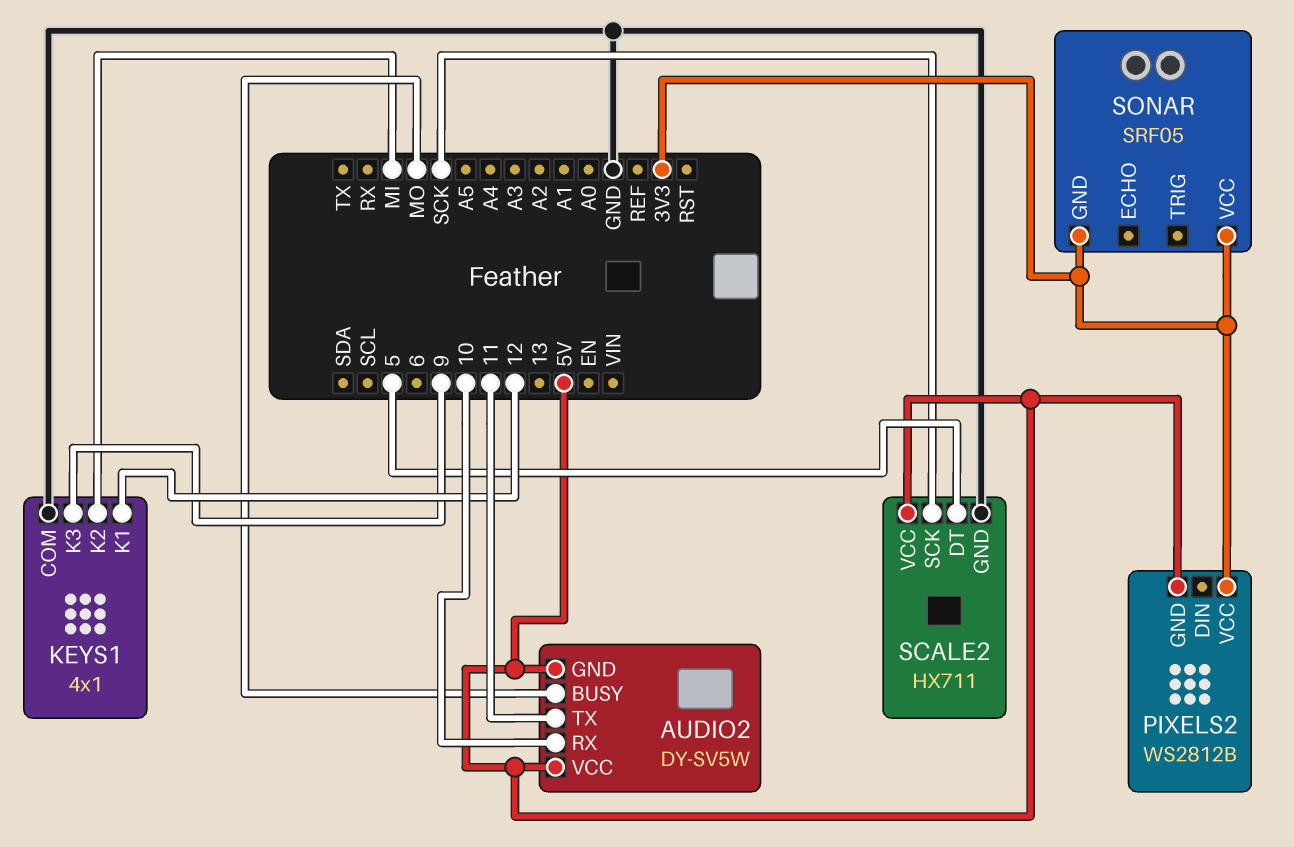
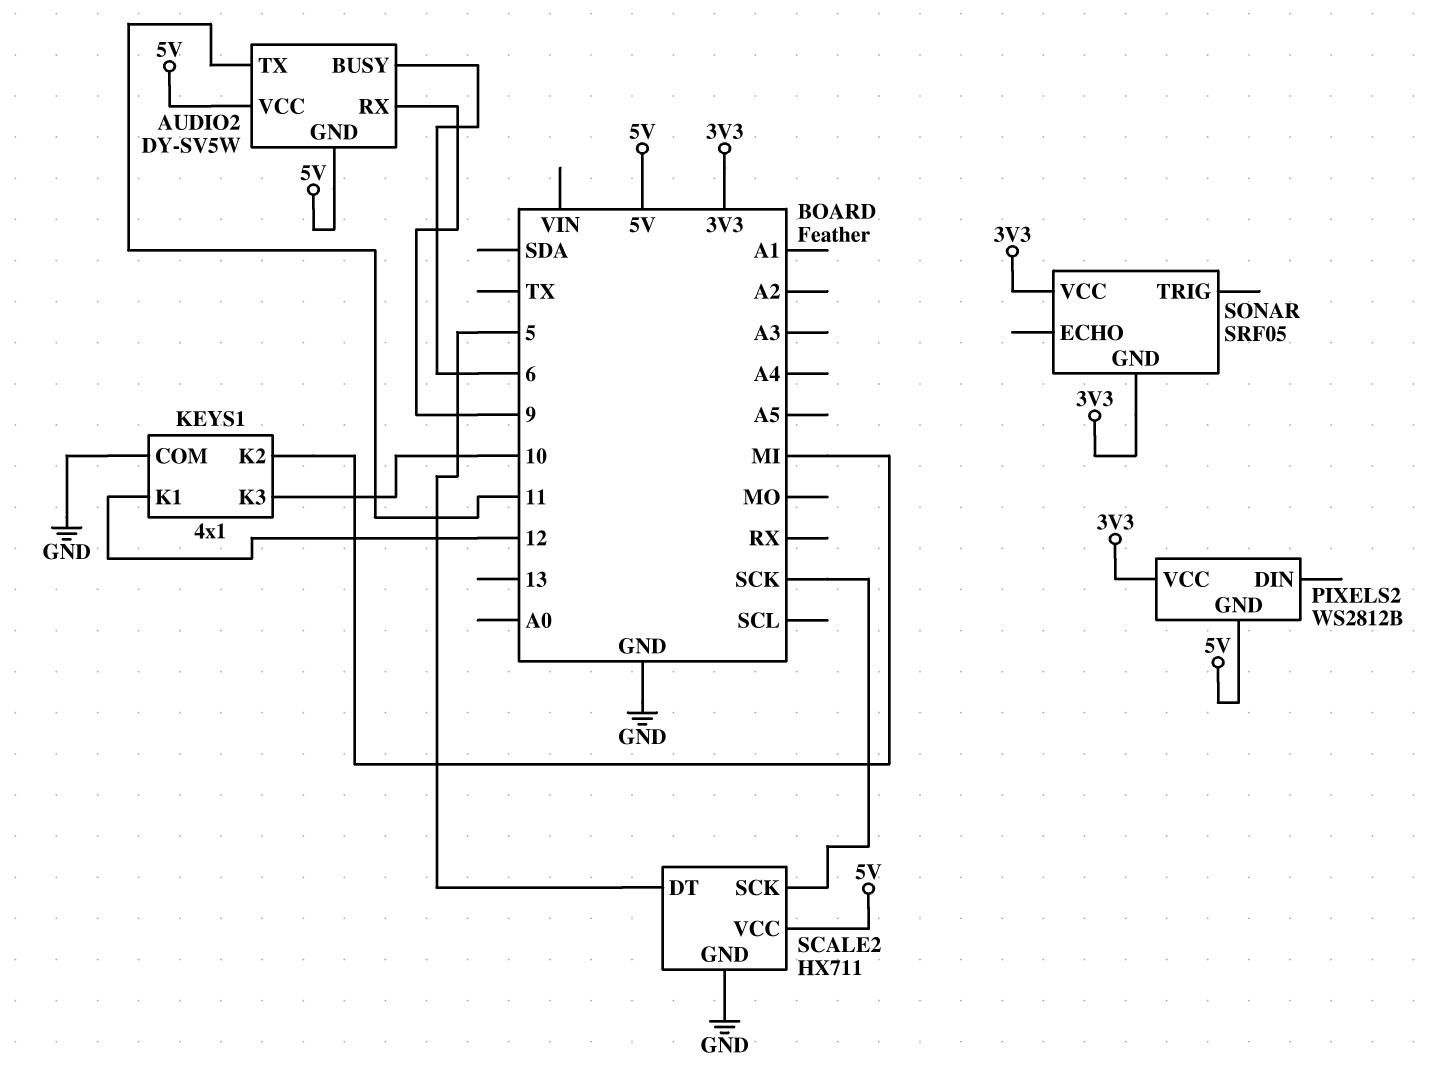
AUDIO2 pin BUSY: MO -> 6
AUDIO2 pin RX: 10 -> 9
KEYS1 pin K3: 9 -> 10

